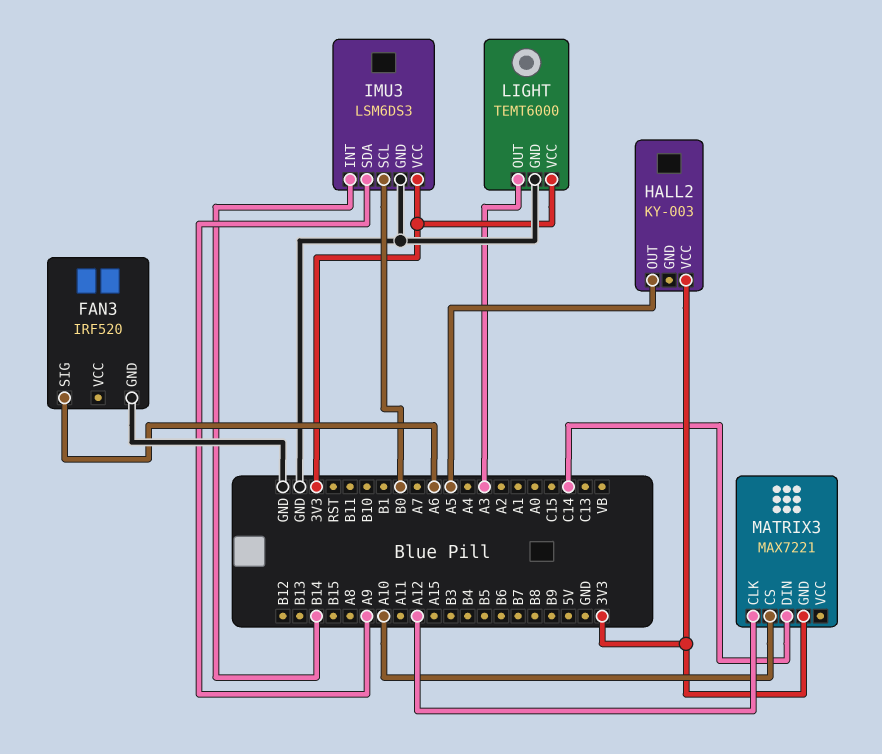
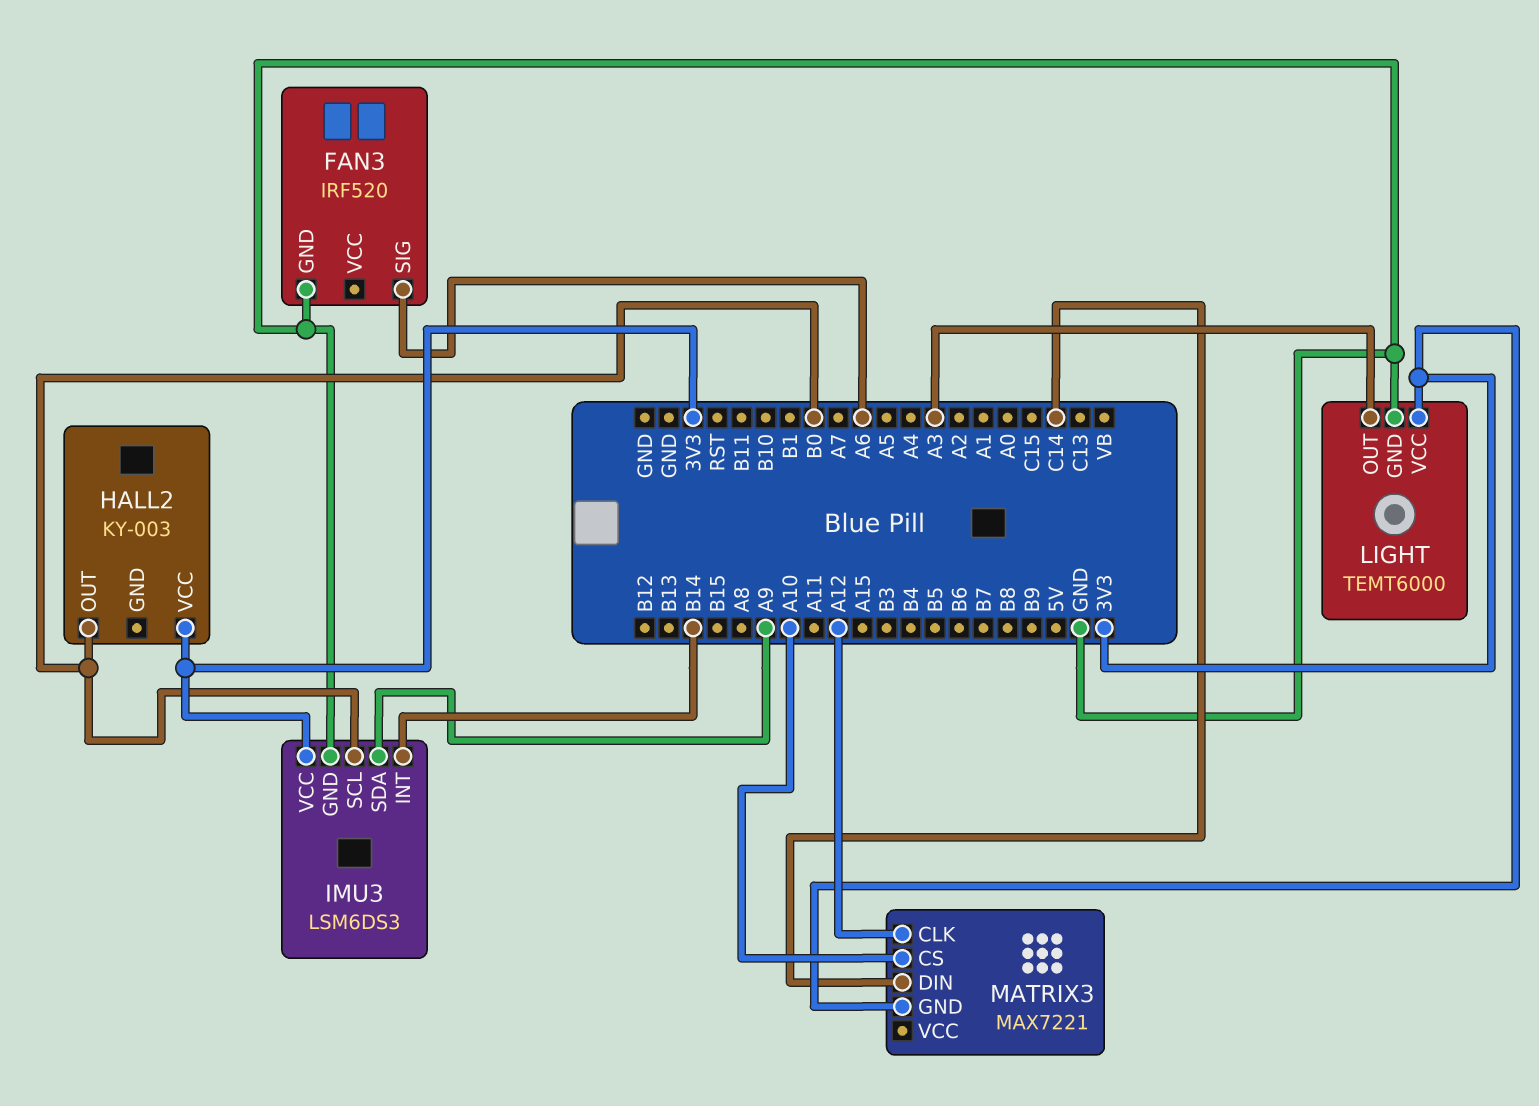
HALL2 pin OUT: A5 -> B0

